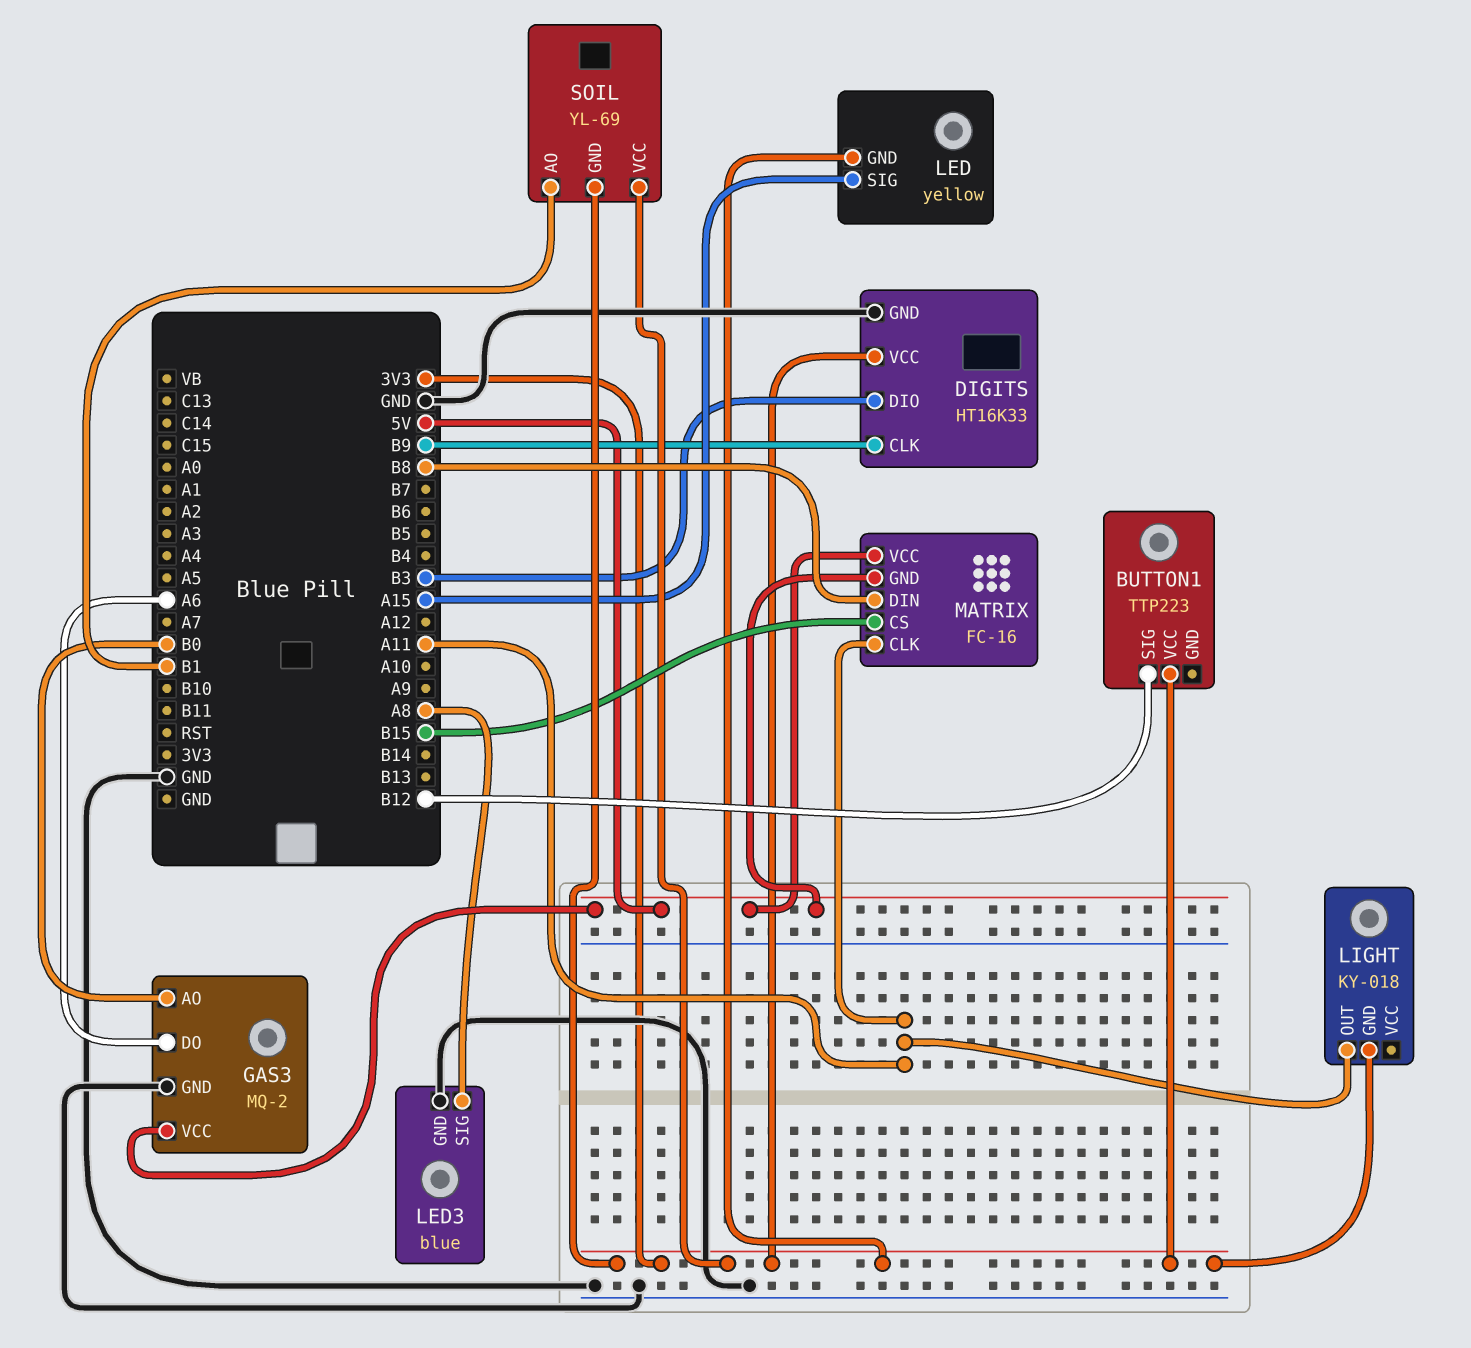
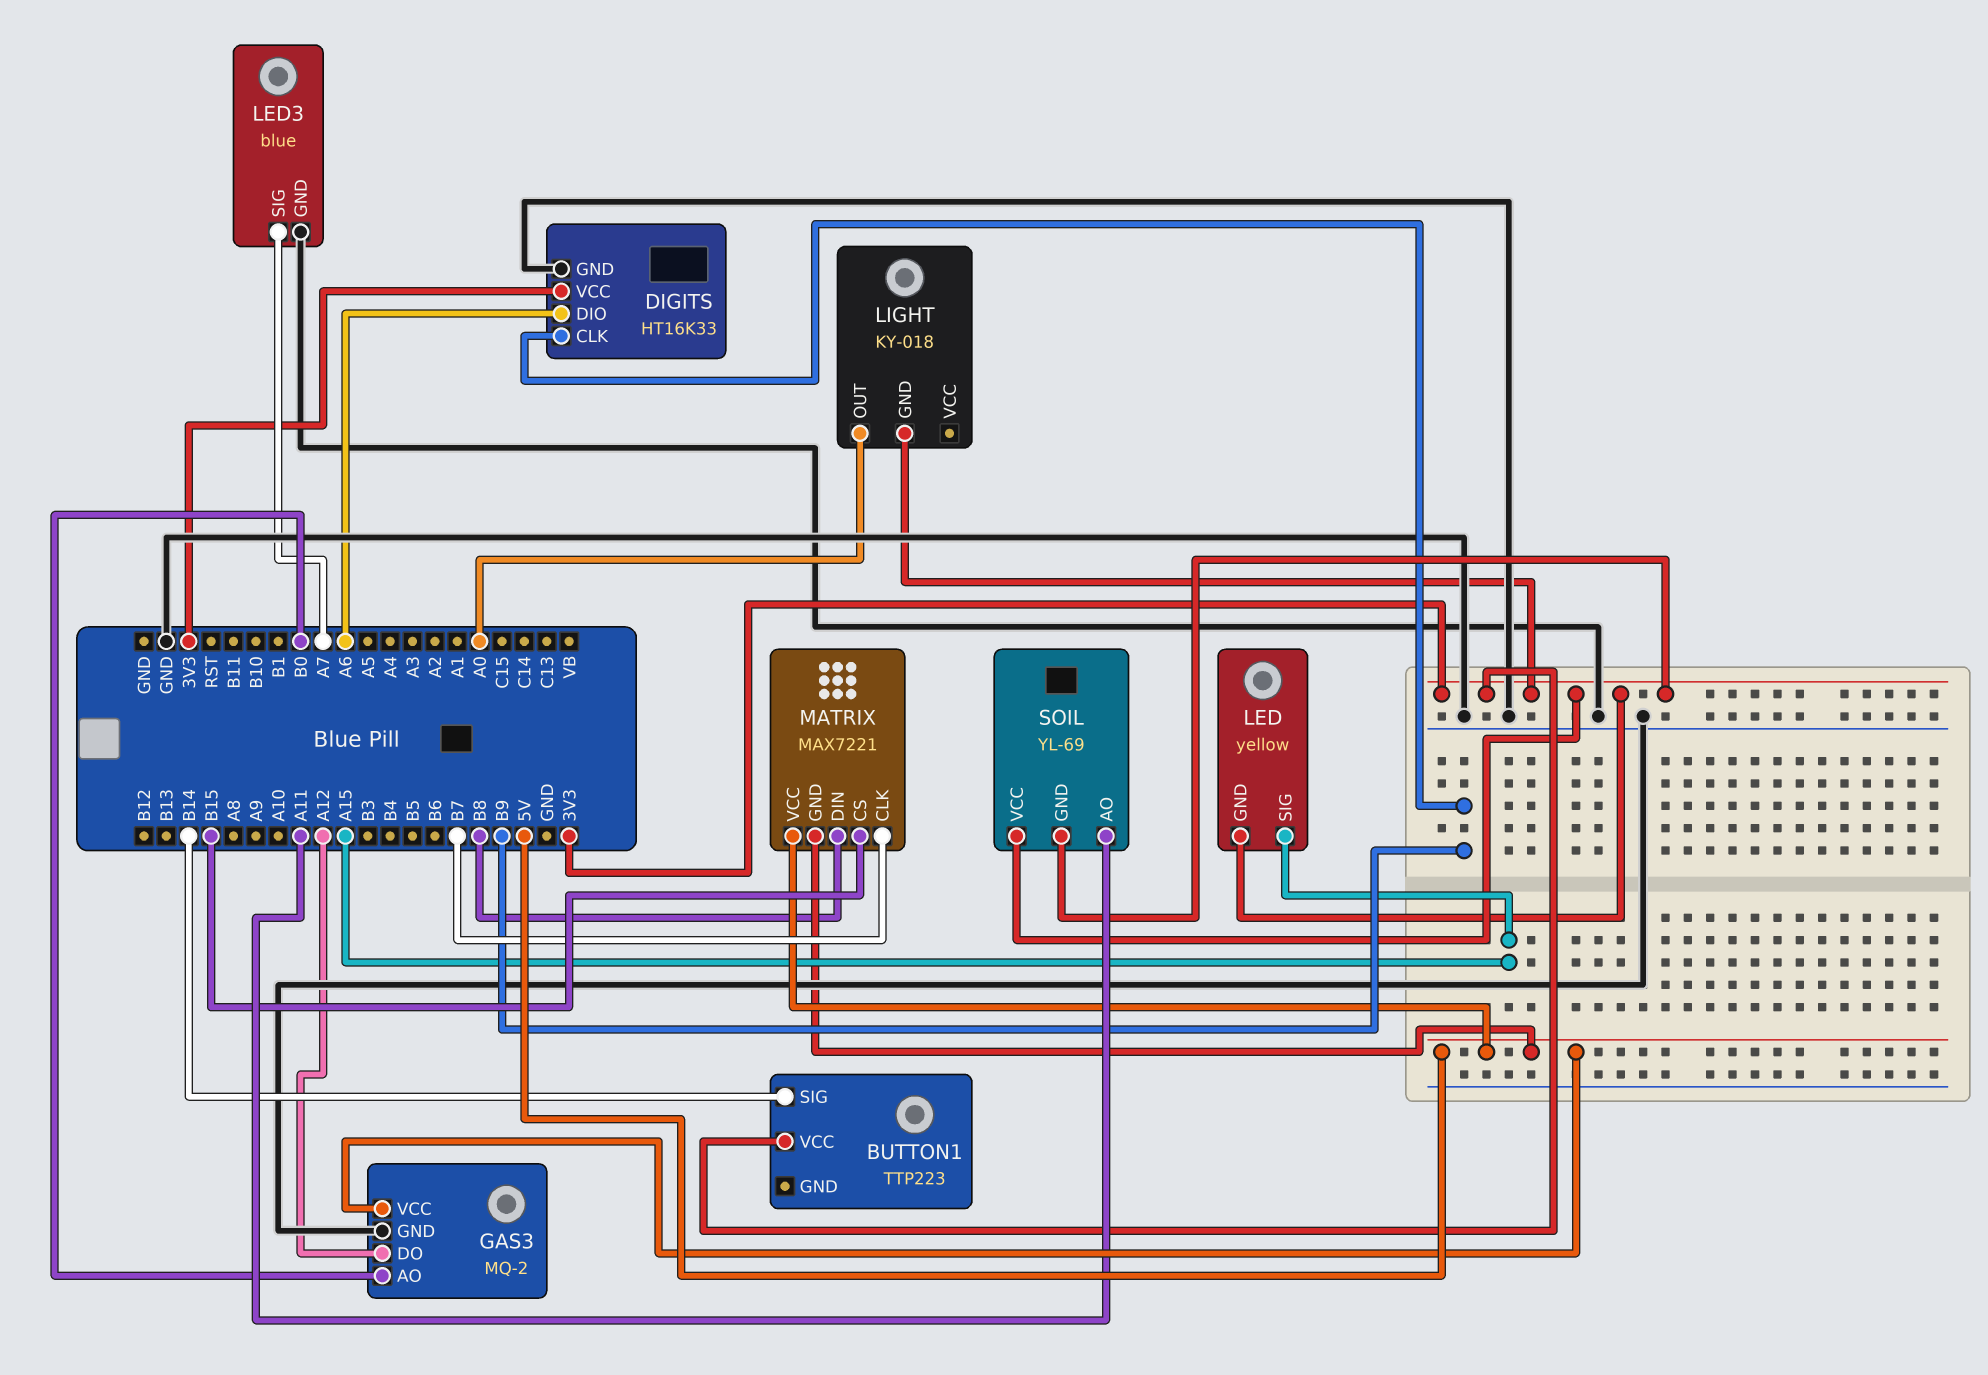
BUTTON1 pin SIG: B12 -> B14
DIGITS pin DIO: B3 -> A6
GAS3 pin DO: A6 -> A12
LED3 pin SIG: A8 -> A7
LIGHT pin OUT: A11 -> A0
MATRIX: FC-16 -> MAX7221
MATRIX pin CLK: A11 -> B7
SOIL pin AO: B1 -> A11

